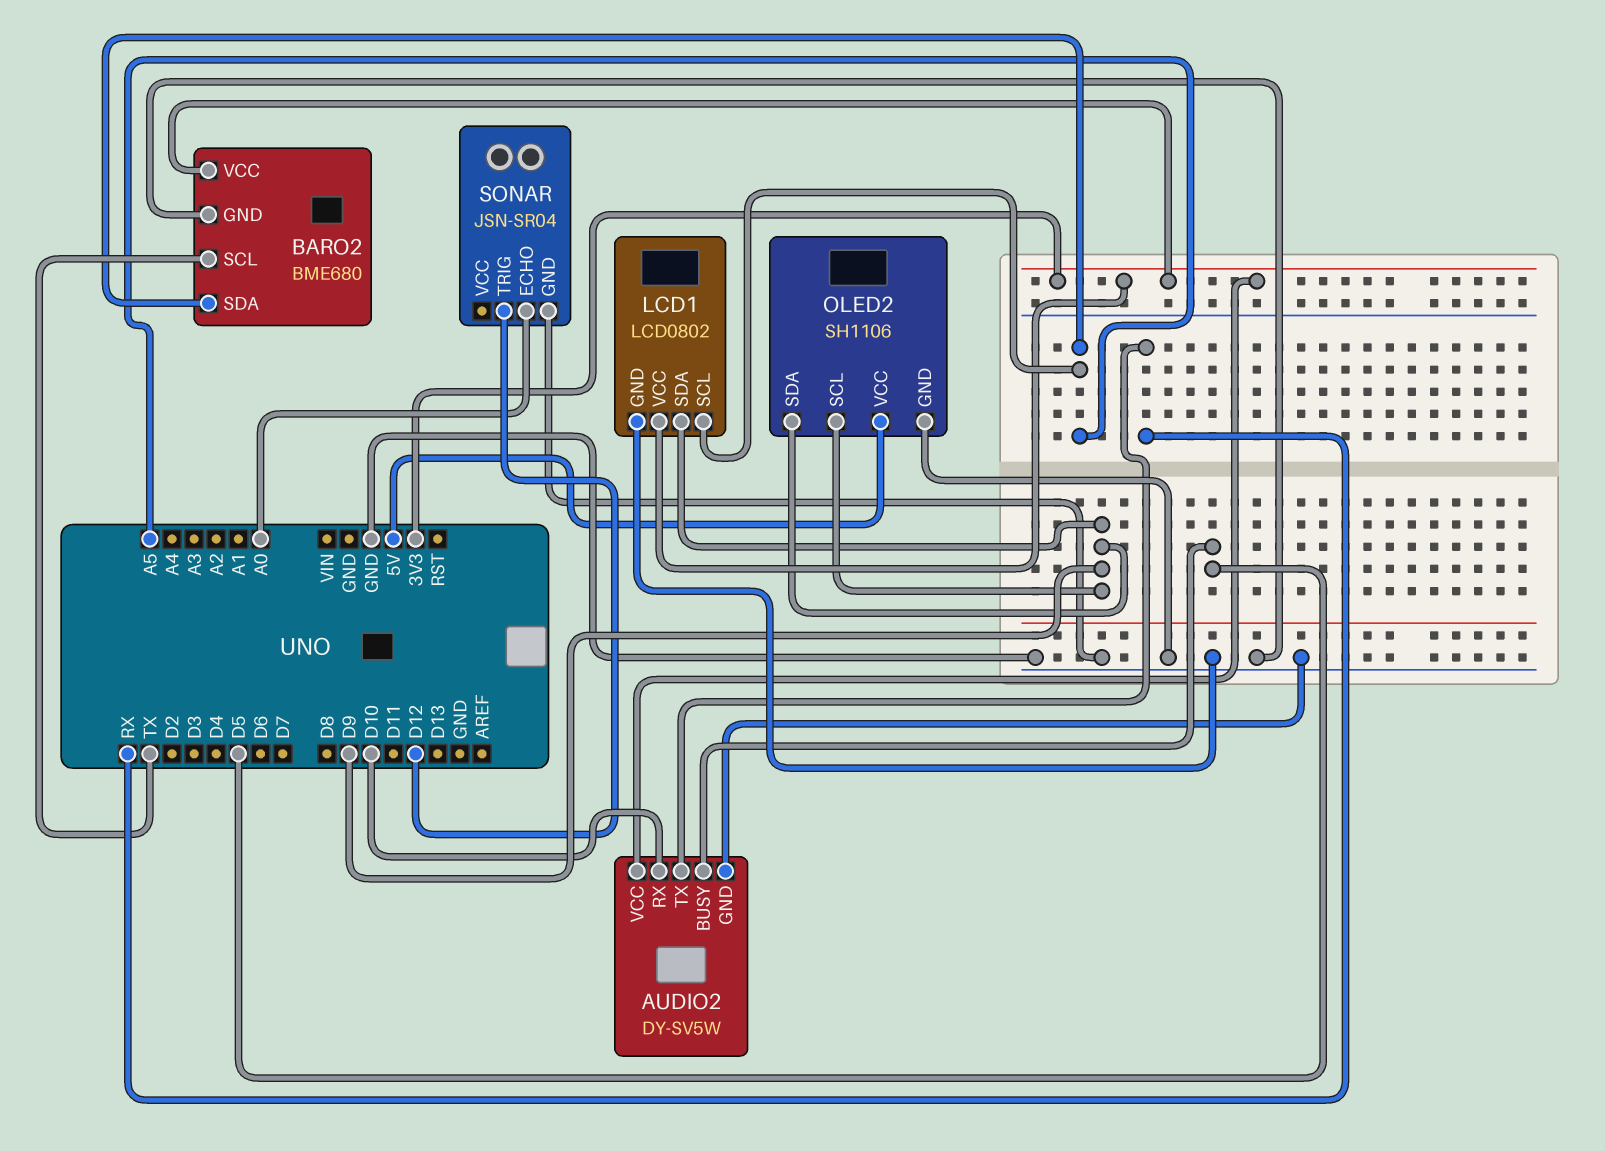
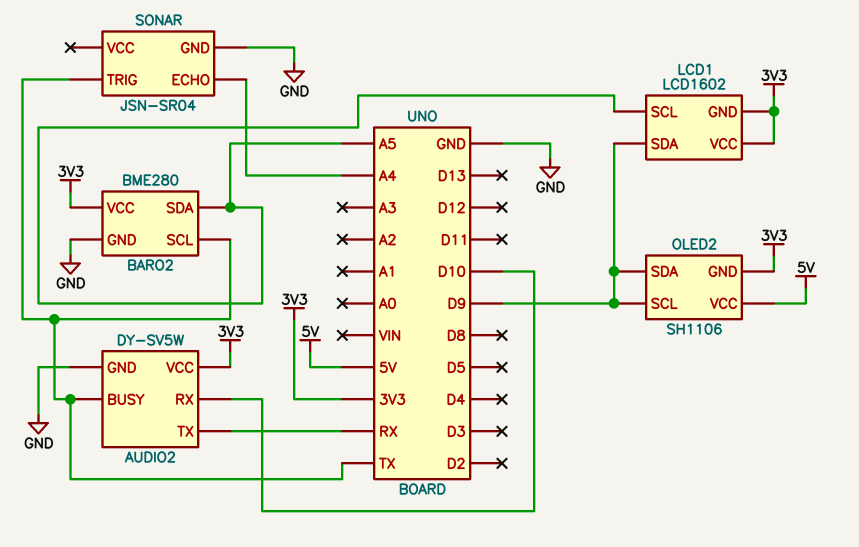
AUDIO2 pin BUSY: D5 -> TX
BARO2: BME680 -> BME280
LCD1: LCD0802 -> LCD1602
LCD1 pin GND: GND -> 3V3
OLED2 pin GND: GND -> 3V3
SONAR pin ECHO: A0 -> A4
SONAR pin TRIG: D12 -> TX

